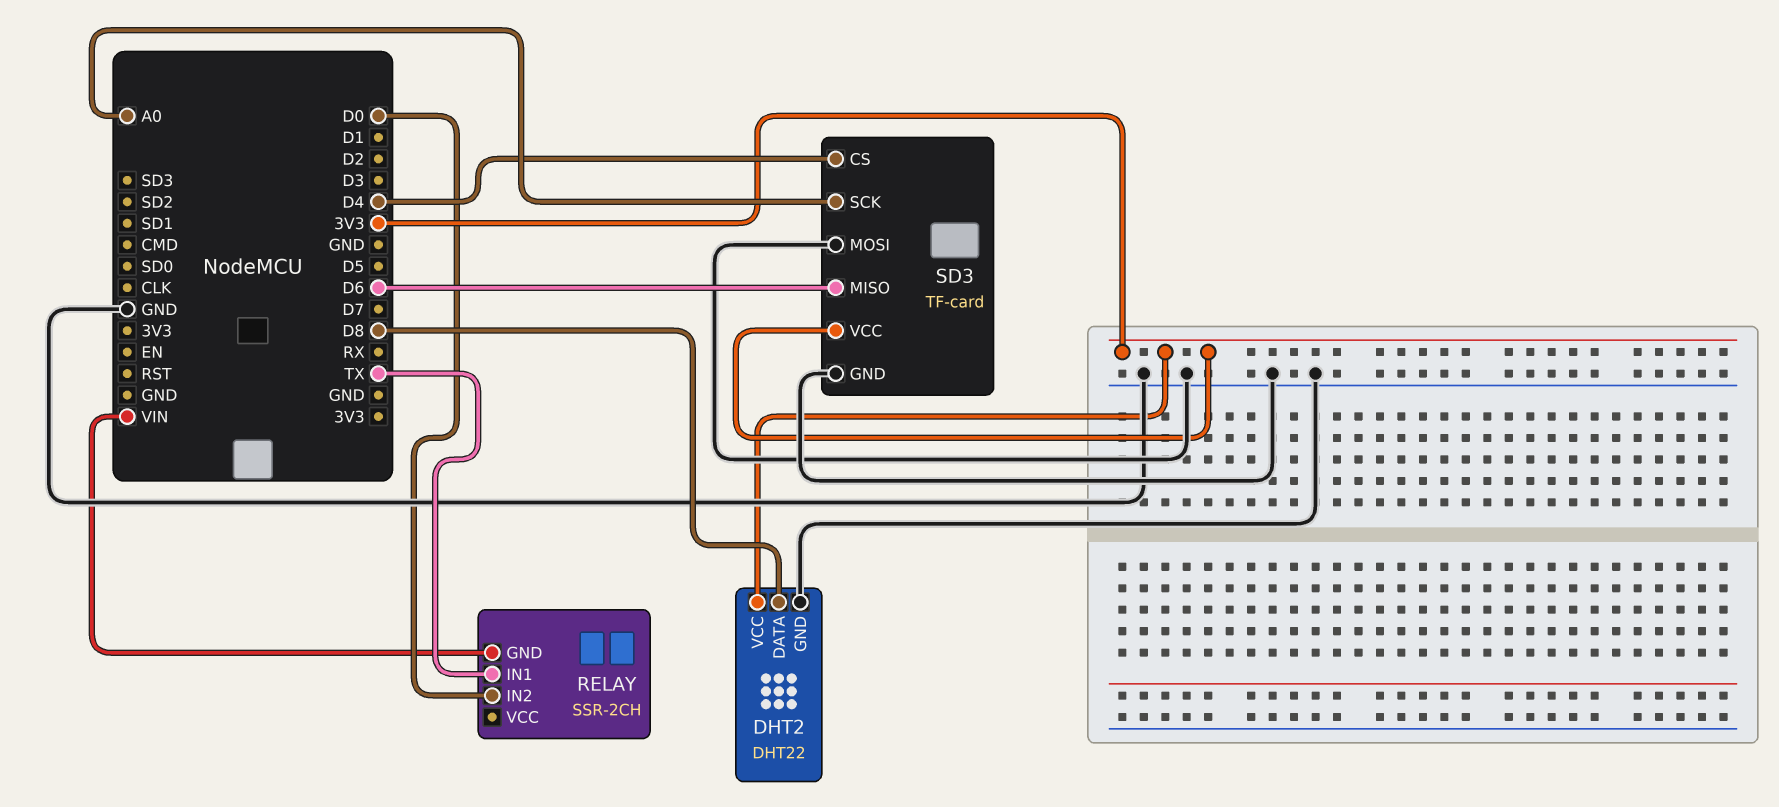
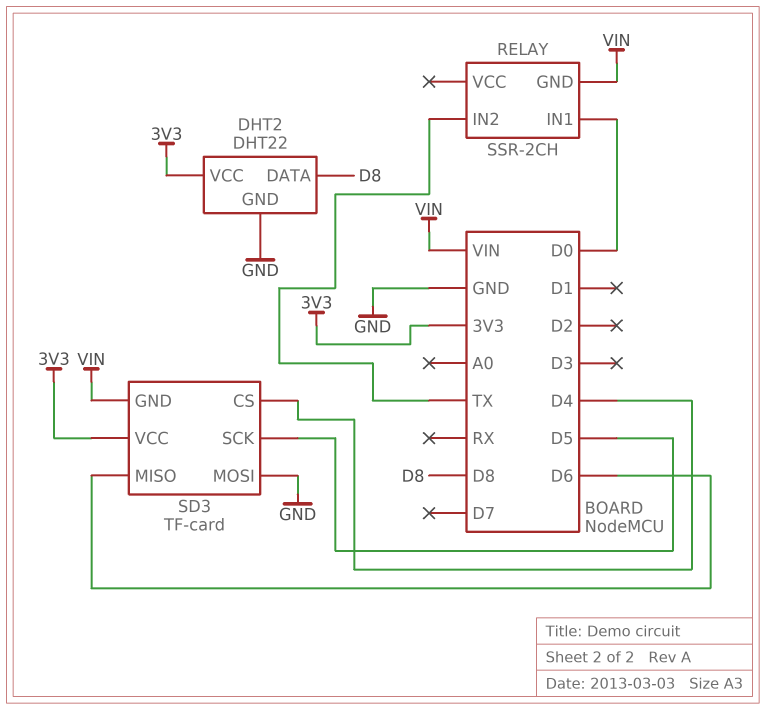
RELAY pin IN1: TX -> D0
RELAY pin IN2: D0 -> TX
SD3 pin GND: GND -> VIN
SD3 pin SCK: A0 -> D5

